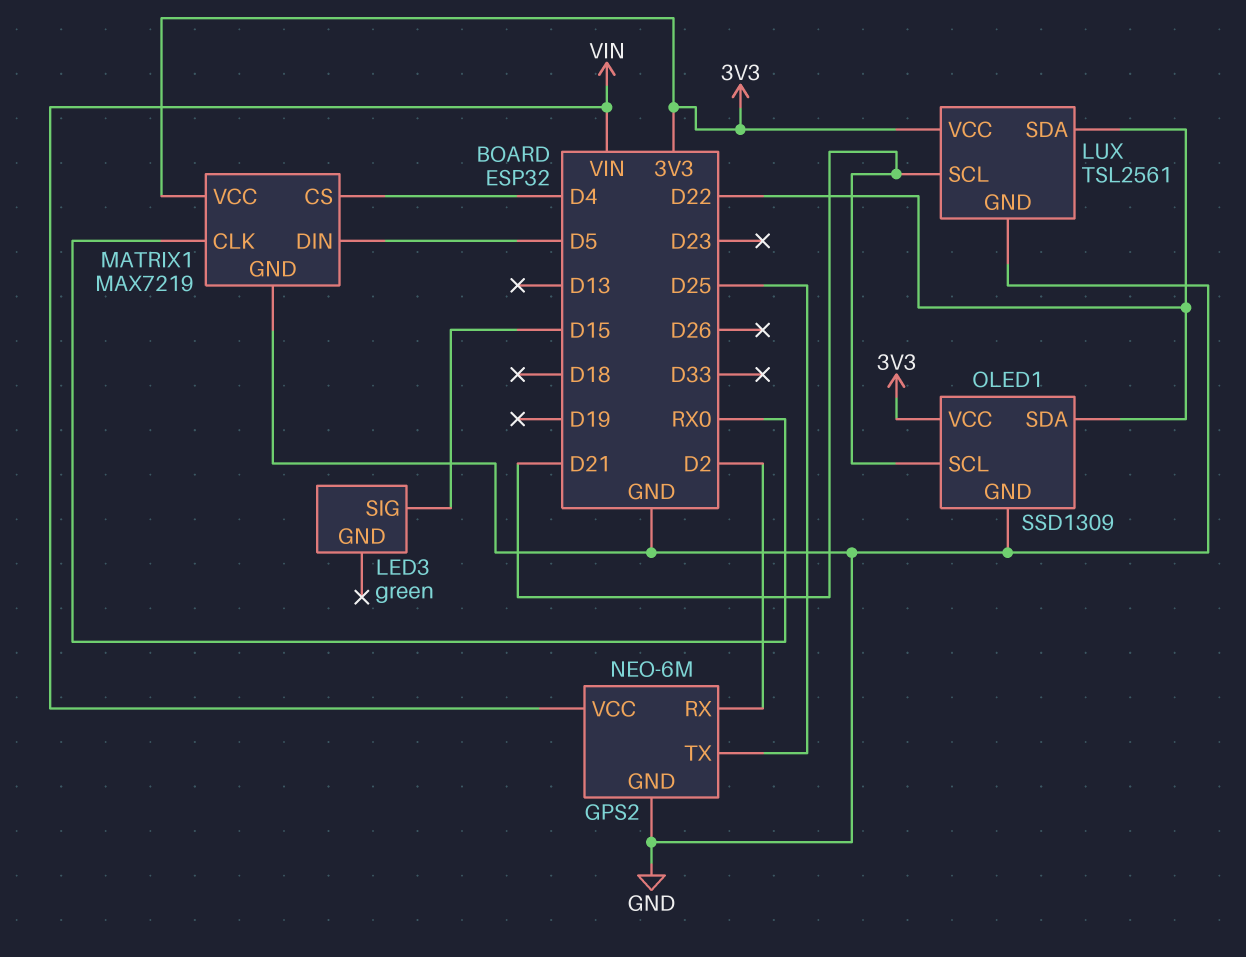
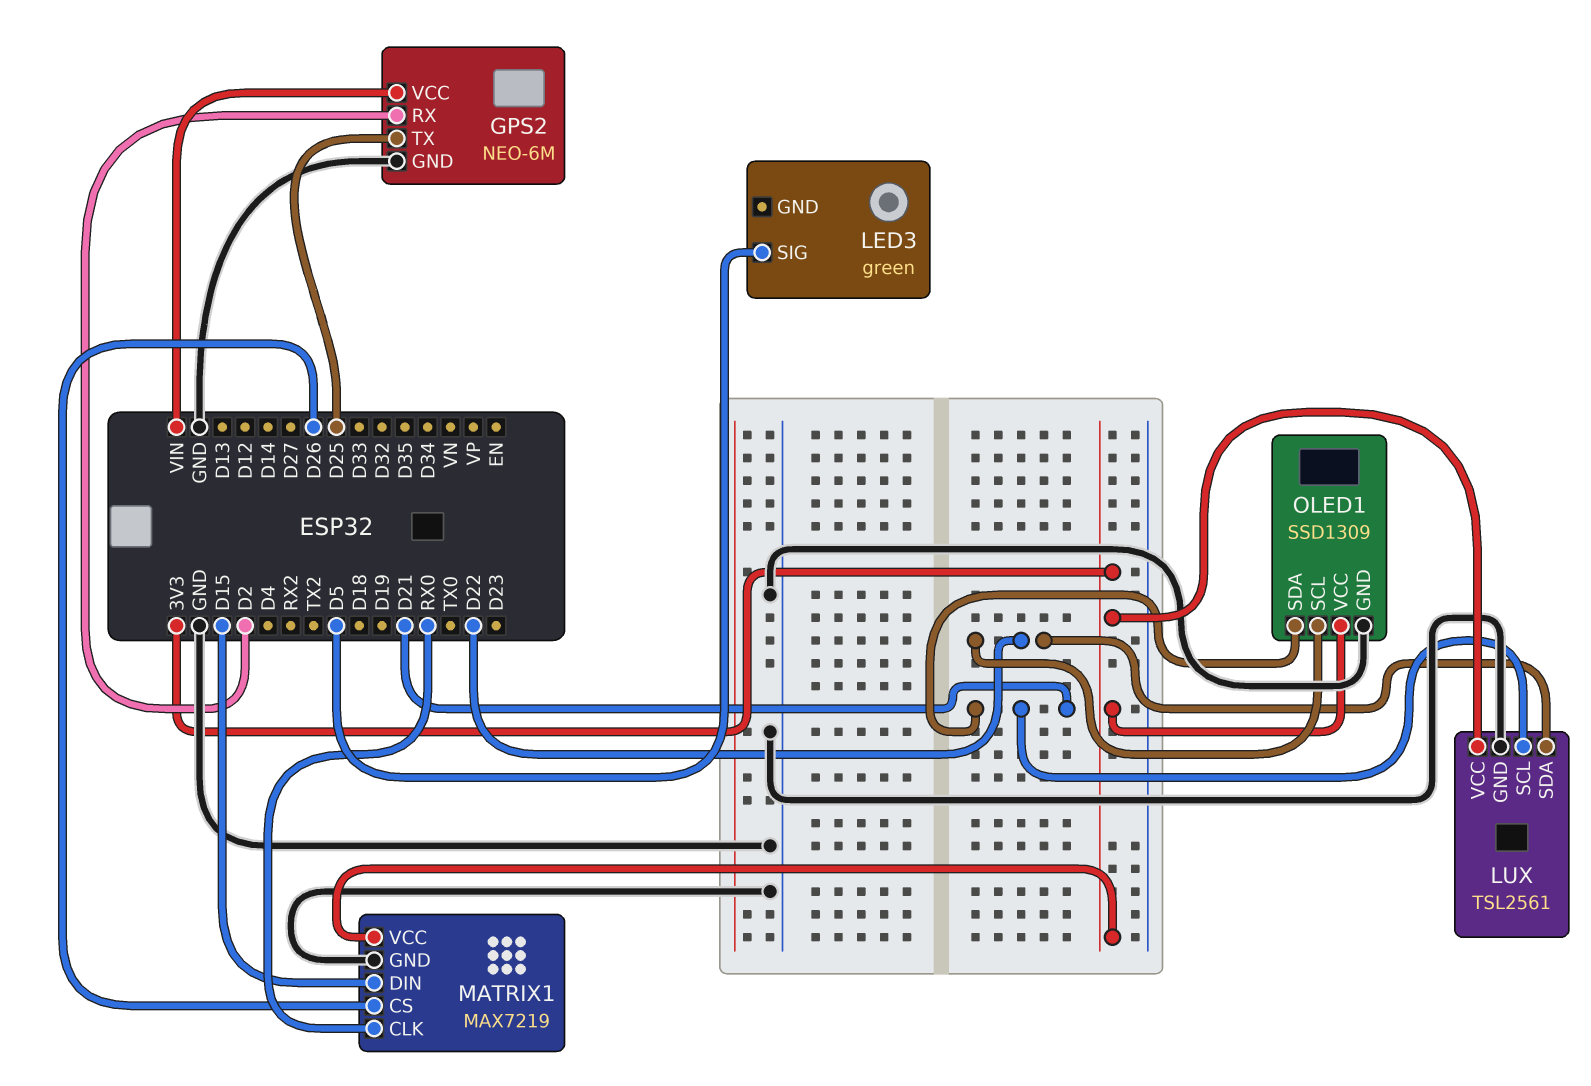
LED3 pin SIG: D15 -> D5
MATRIX1 pin CS: D4 -> D26
MATRIX1 pin DIN: D5 -> D15
OLED1 pin SCL: D21 -> D22
OLED1 pin SDA: D22 -> D21

